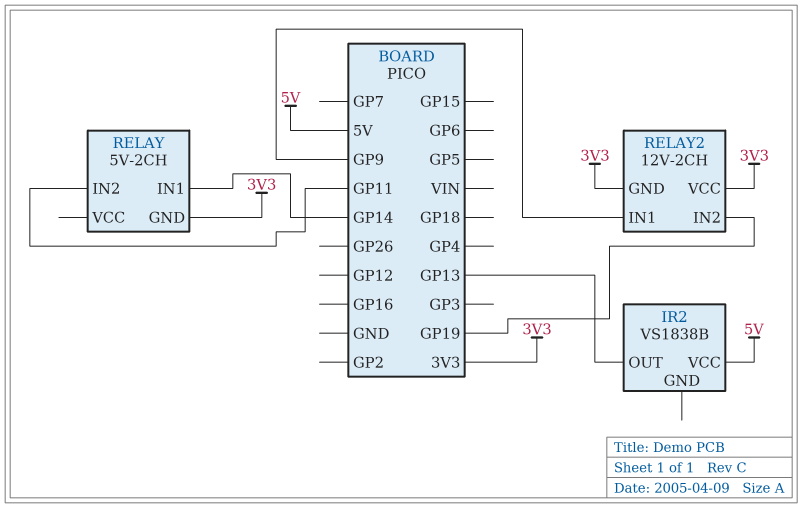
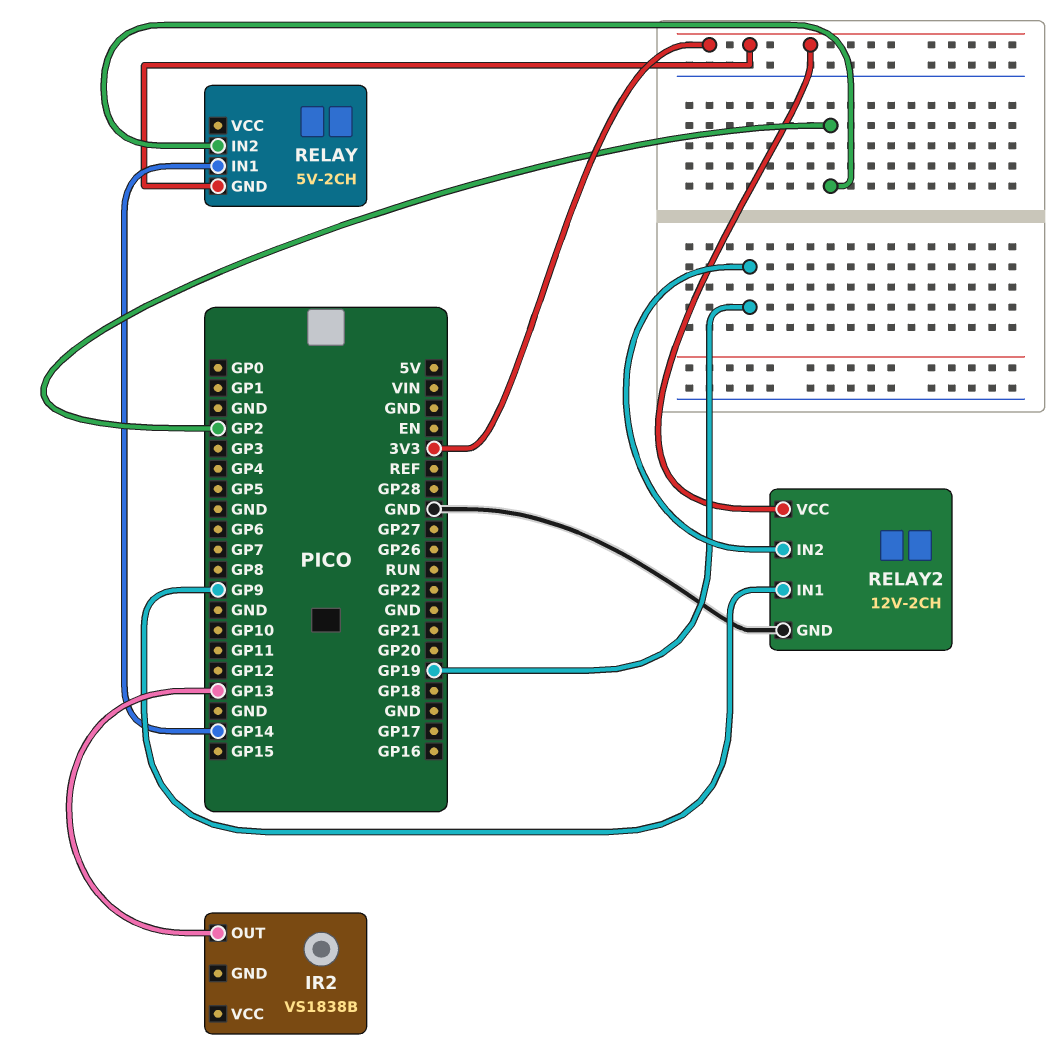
IR2 pin VCC: 5V -> none
RELAY pin IN2: GP11 -> GP2
RELAY2 pin GND: 3V3 -> GND

